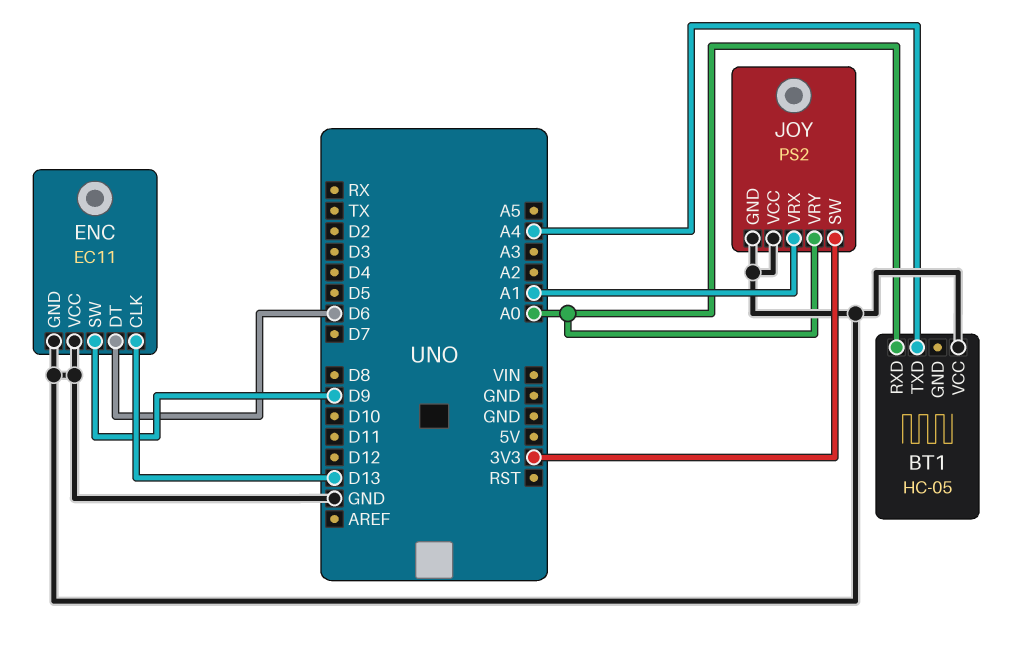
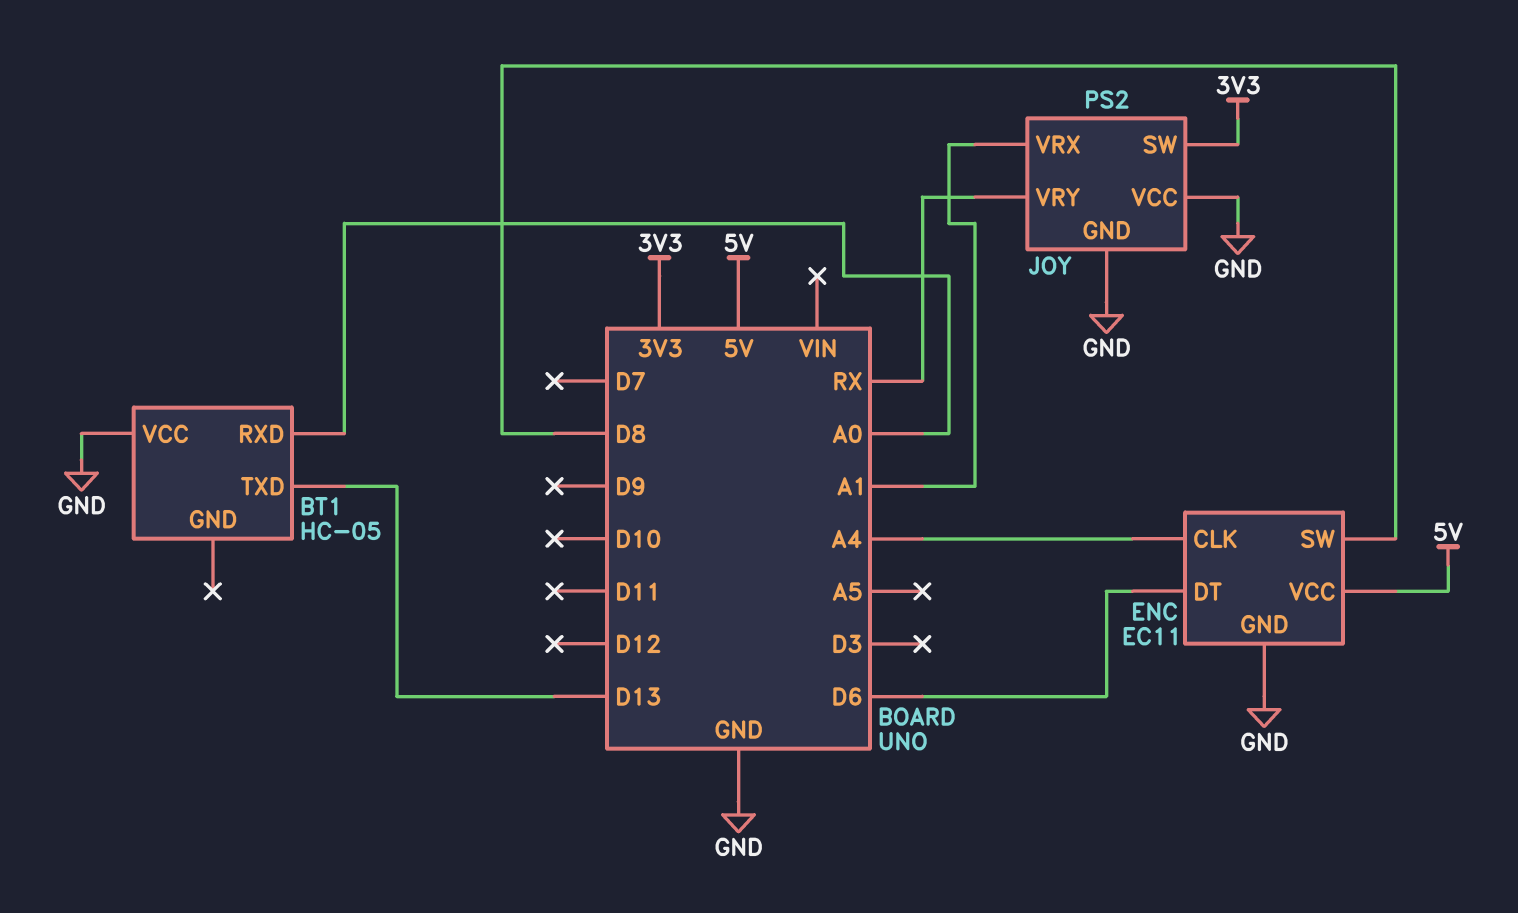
BT1 pin TXD: A4 -> D13
ENC pin CLK: D13 -> A4
ENC pin SW: D9 -> D8
ENC pin VCC: GND -> 5V
JOY pin VRY: A0 -> RX

